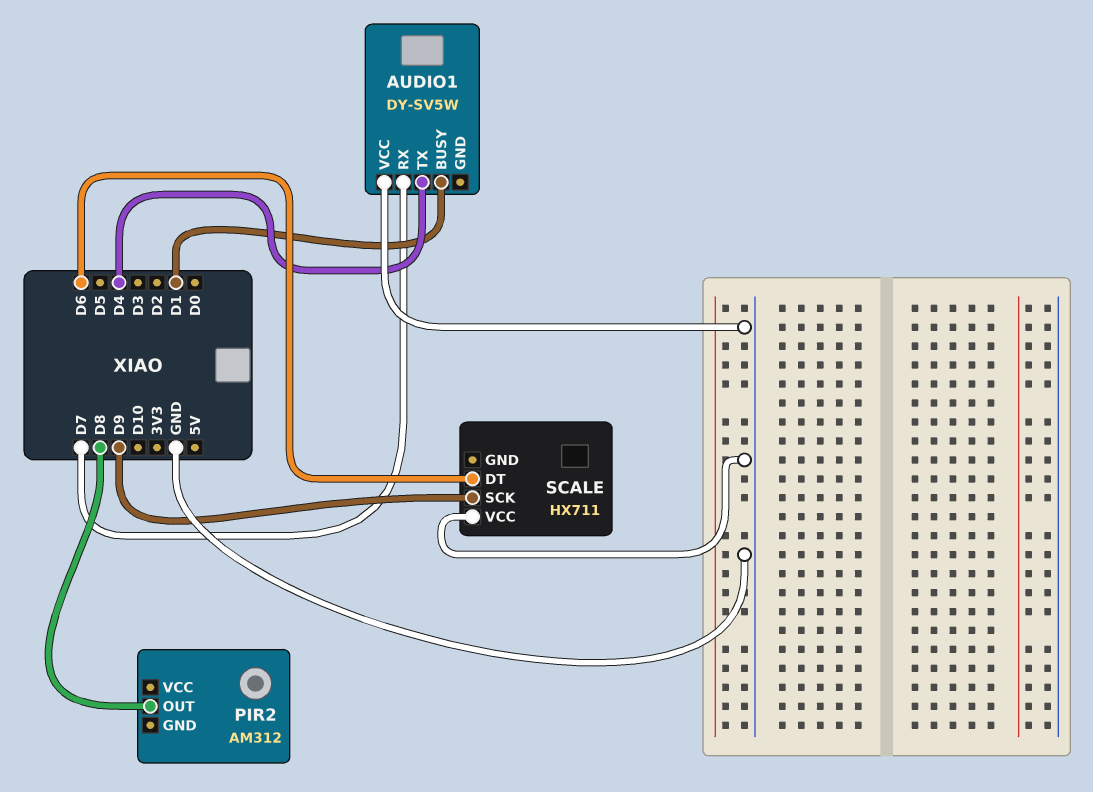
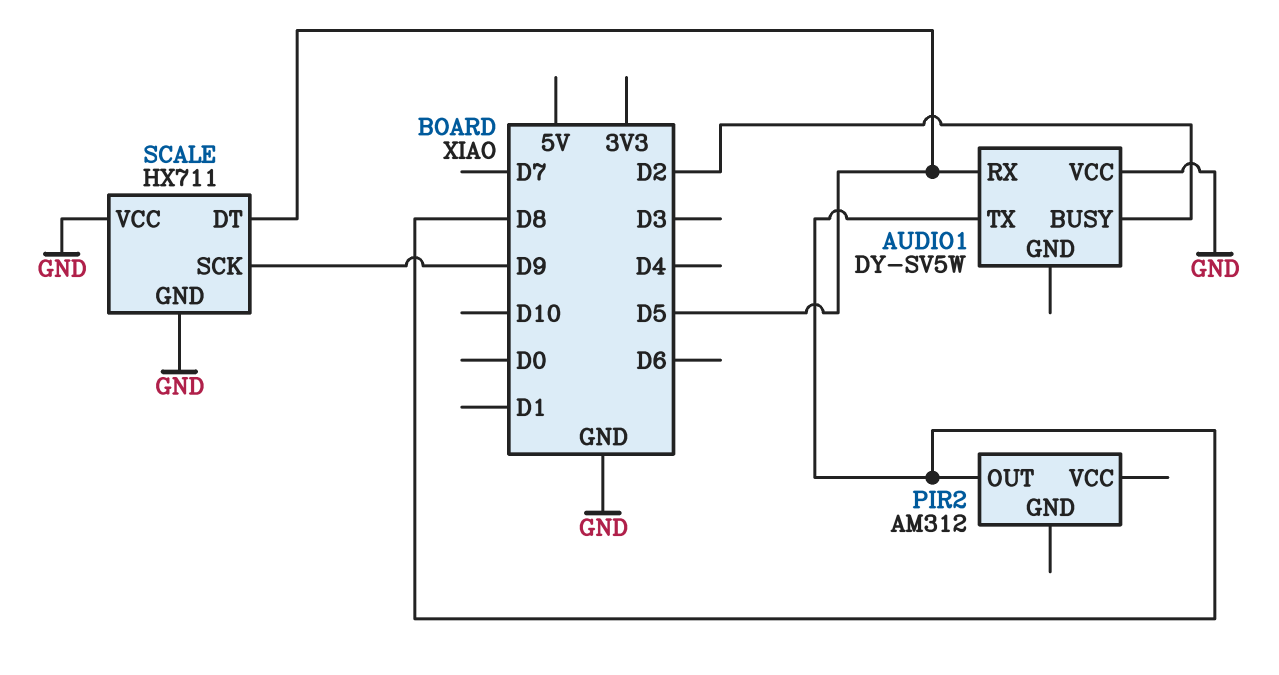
AUDIO1 pin BUSY: D1 -> D2
AUDIO1 pin RX: D7 -> D5
AUDIO1 pin TX: D4 -> D8
SCALE pin DT: D6 -> D5
SCALE pin GND: none -> GND

